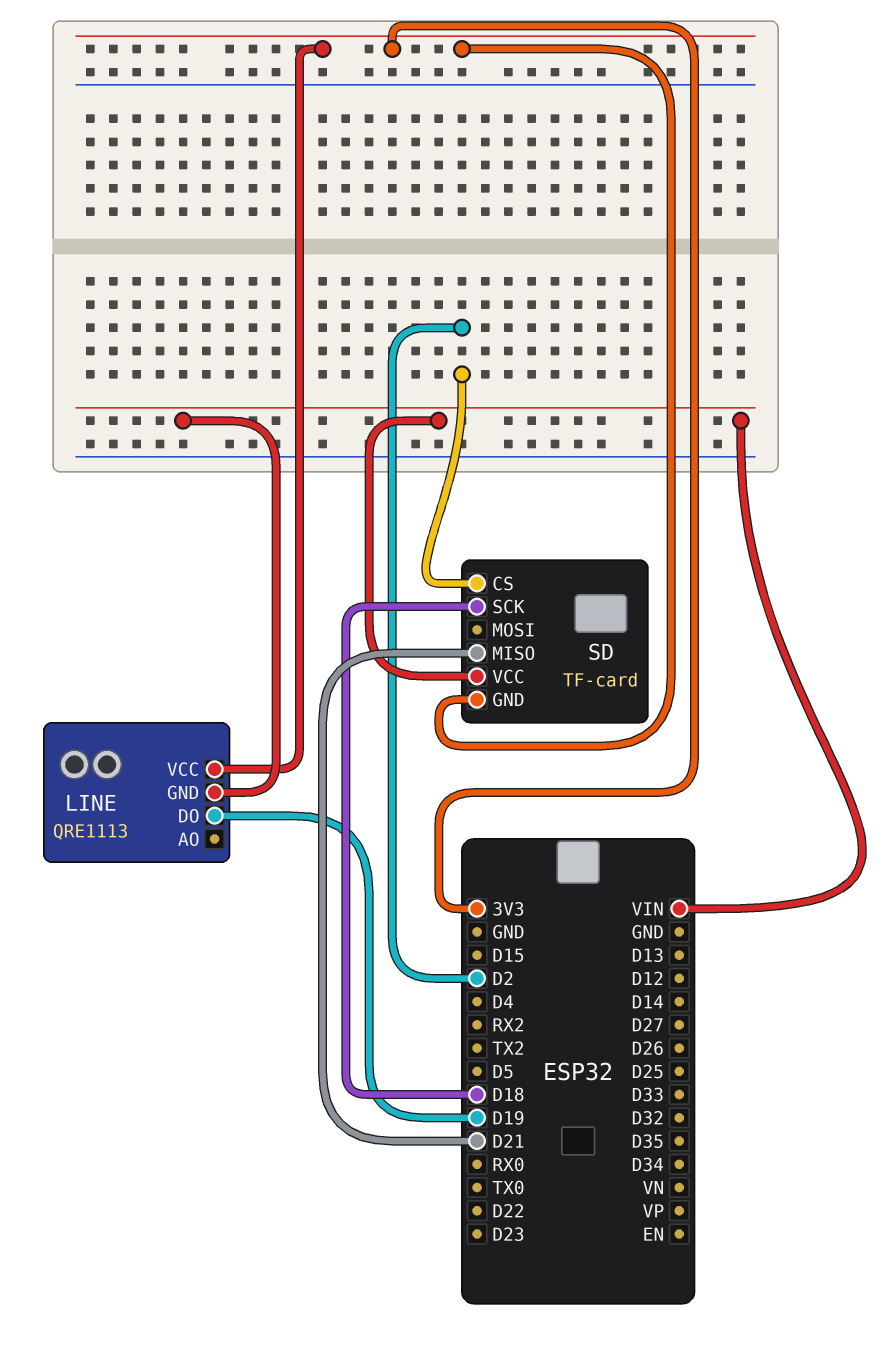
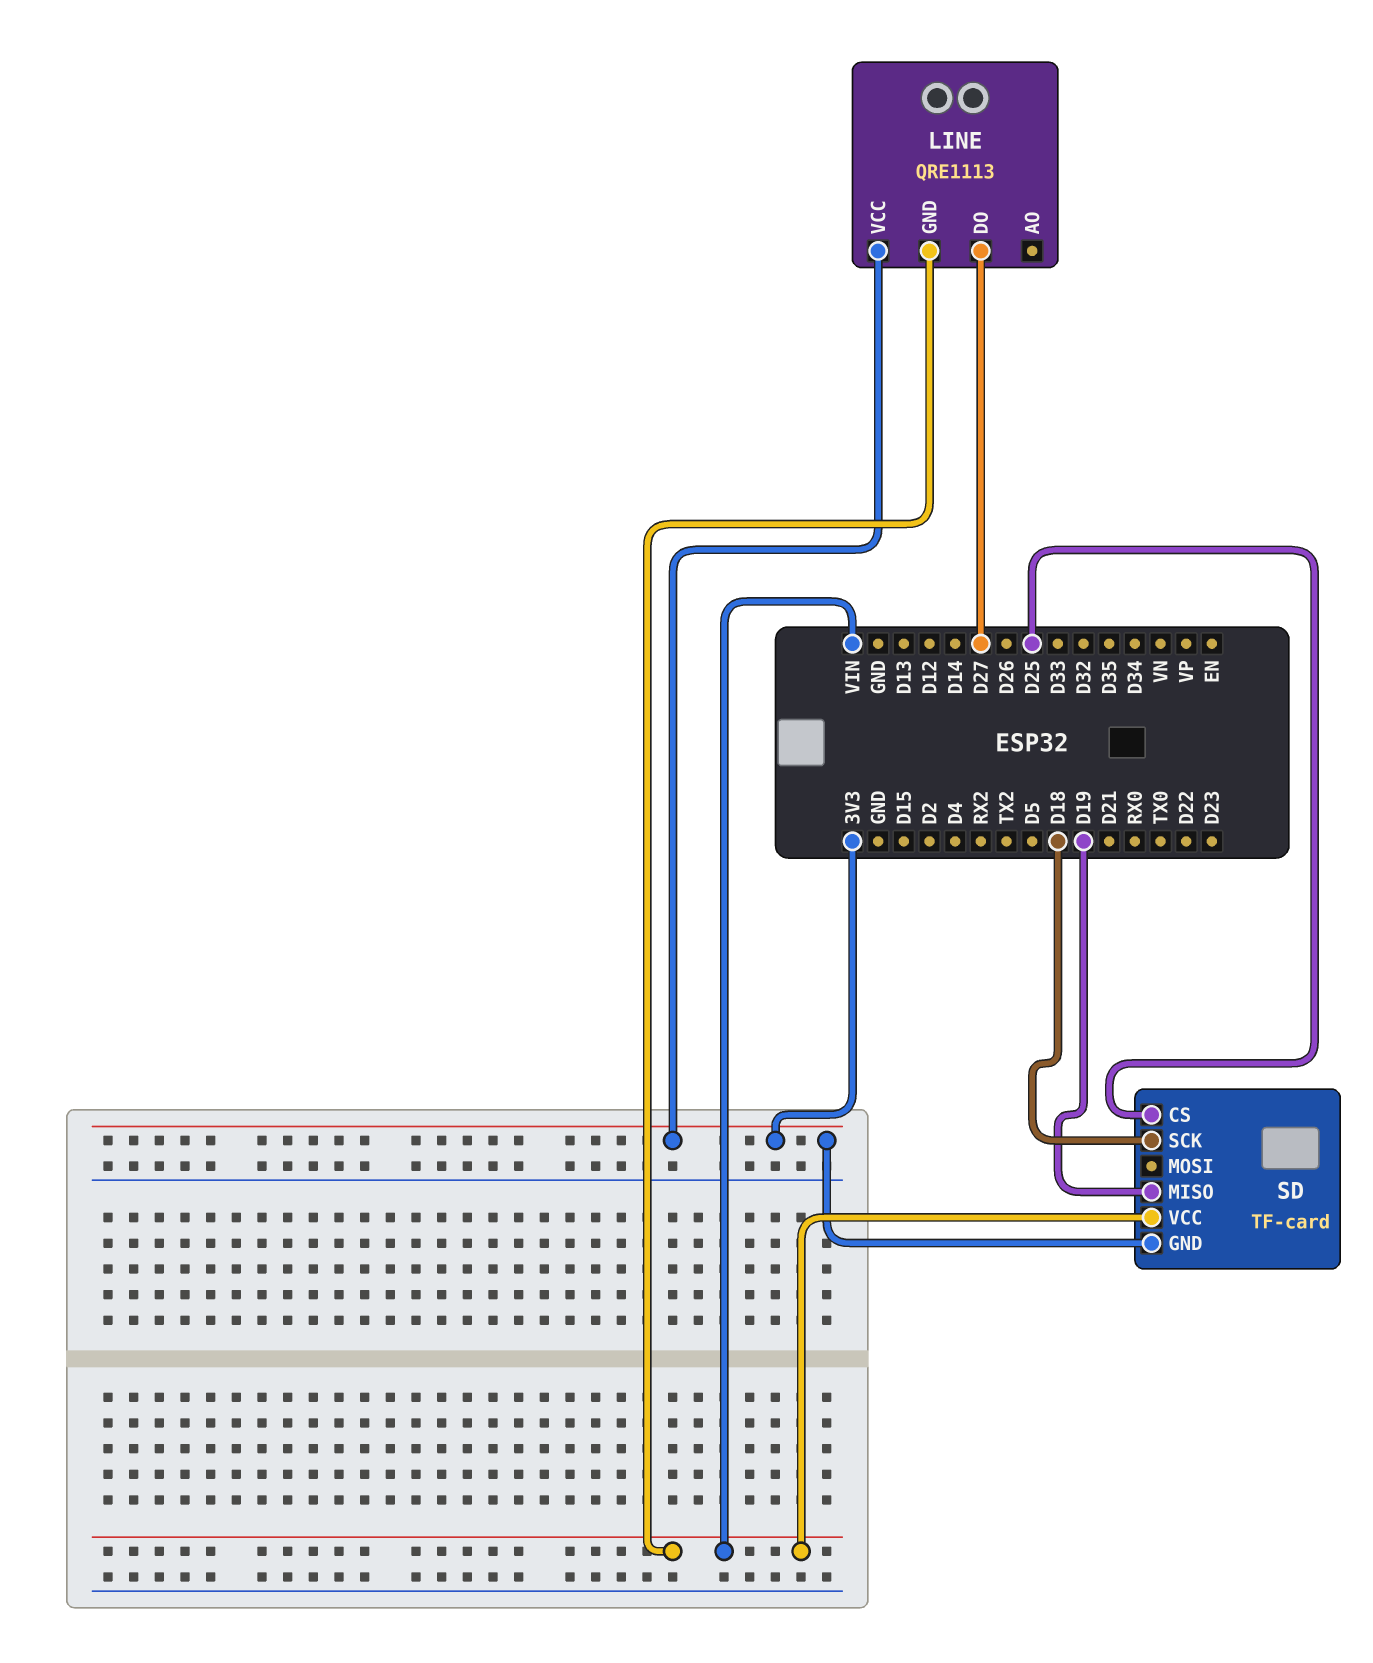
LINE pin DO: D19 -> D27
SD pin CS: D2 -> D25
SD pin MISO: D21 -> D19

